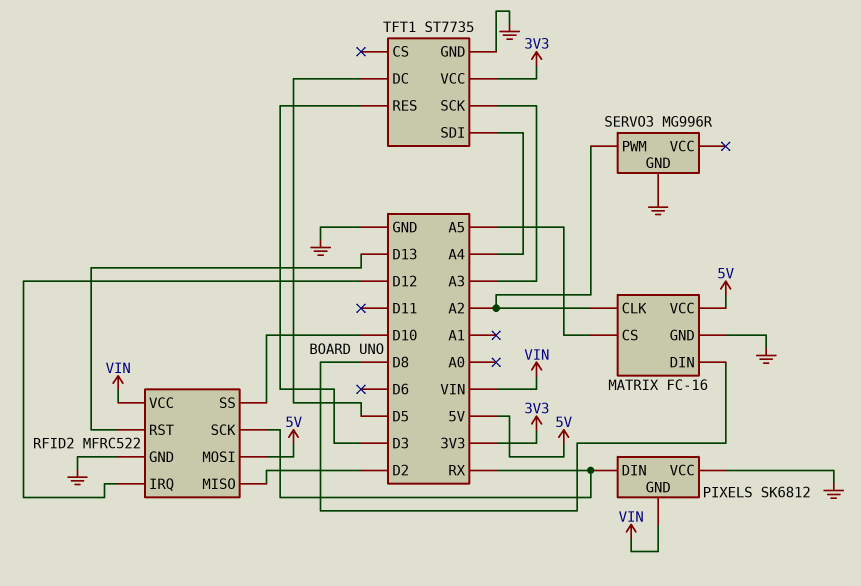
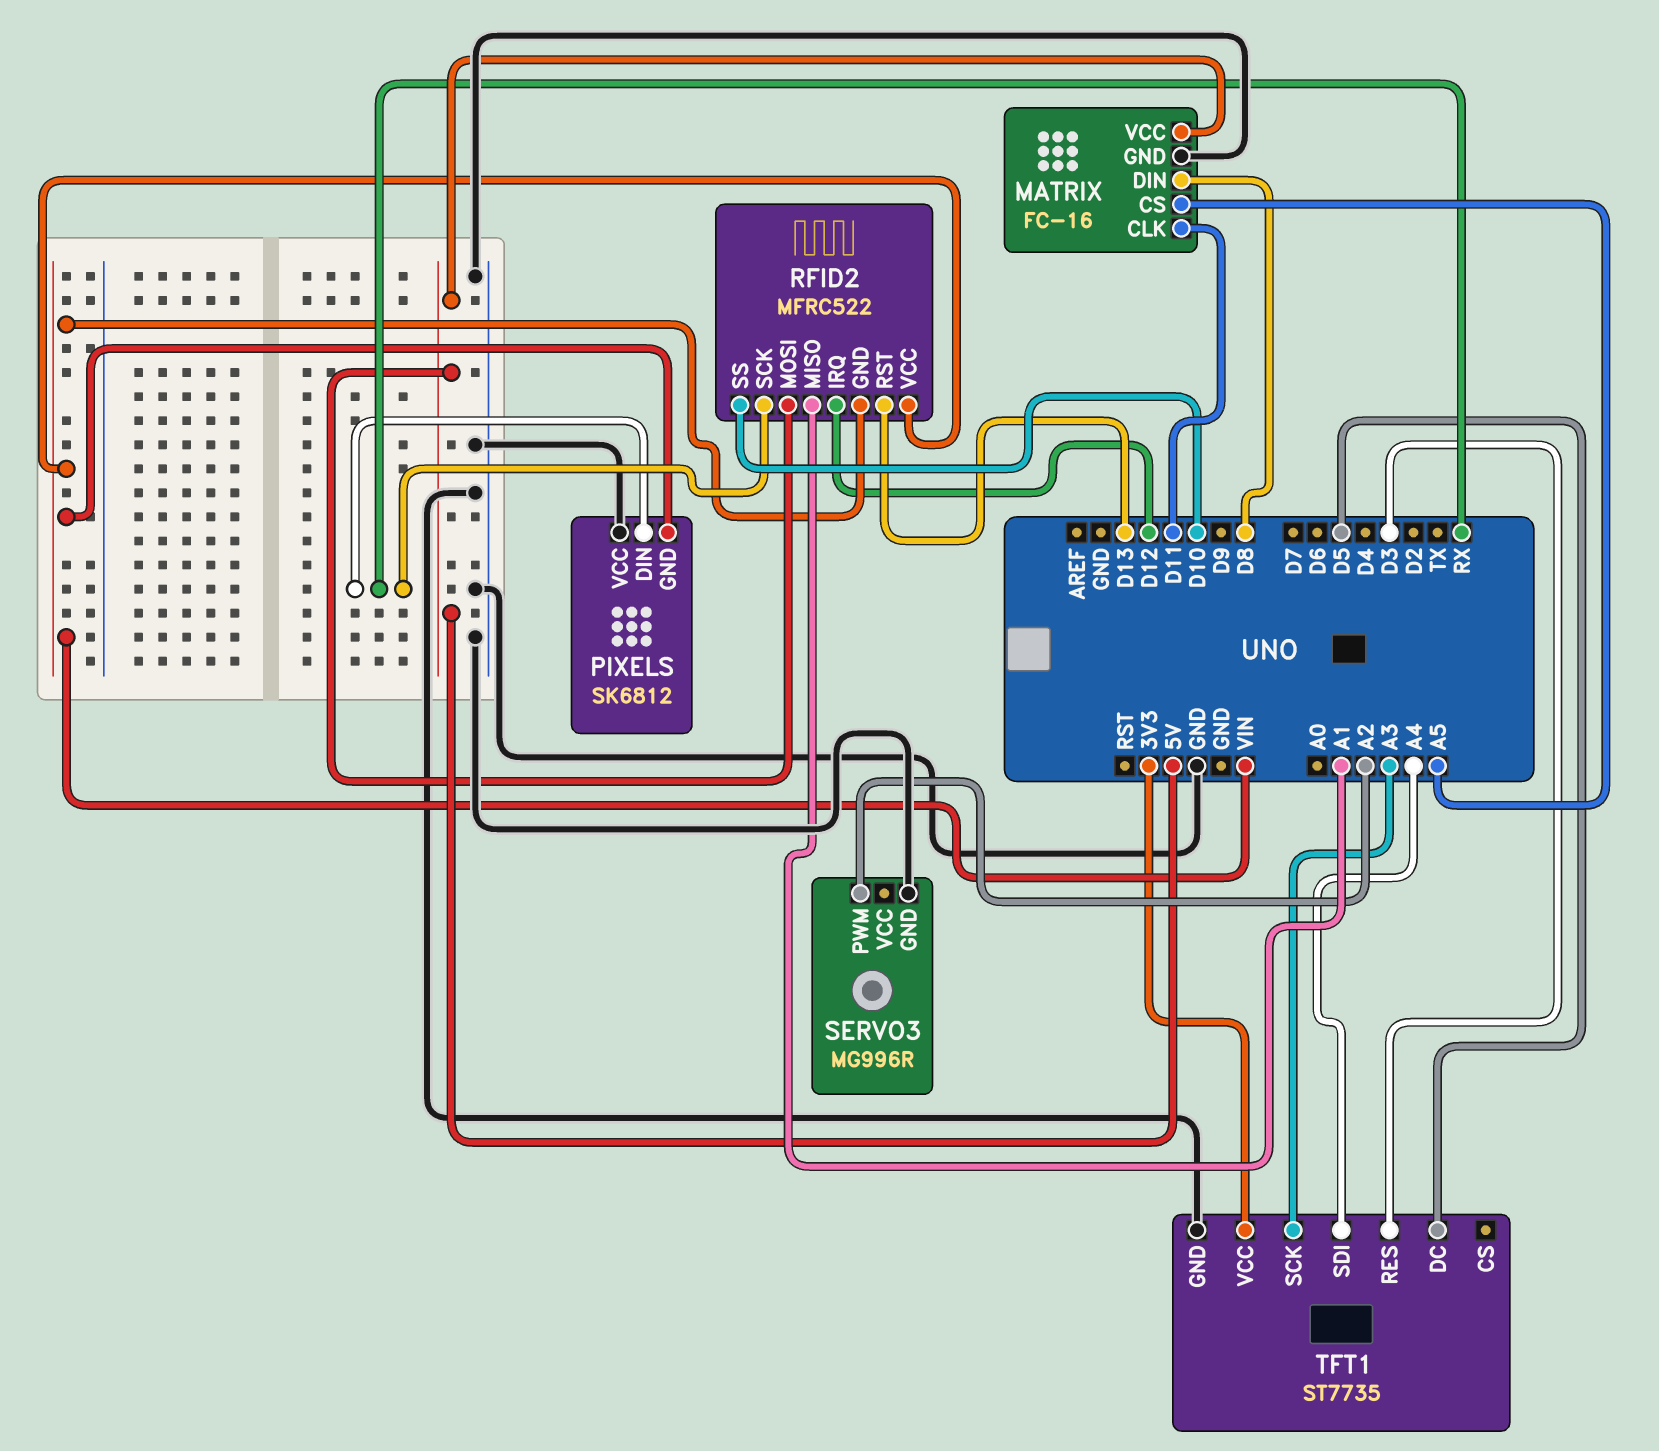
MATRIX pin CLK: A2 -> D11
RFID2 pin GND: GND -> VIN
RFID2 pin MISO: D2 -> A1

